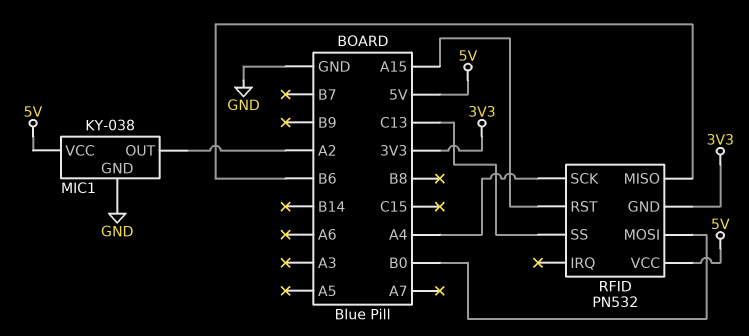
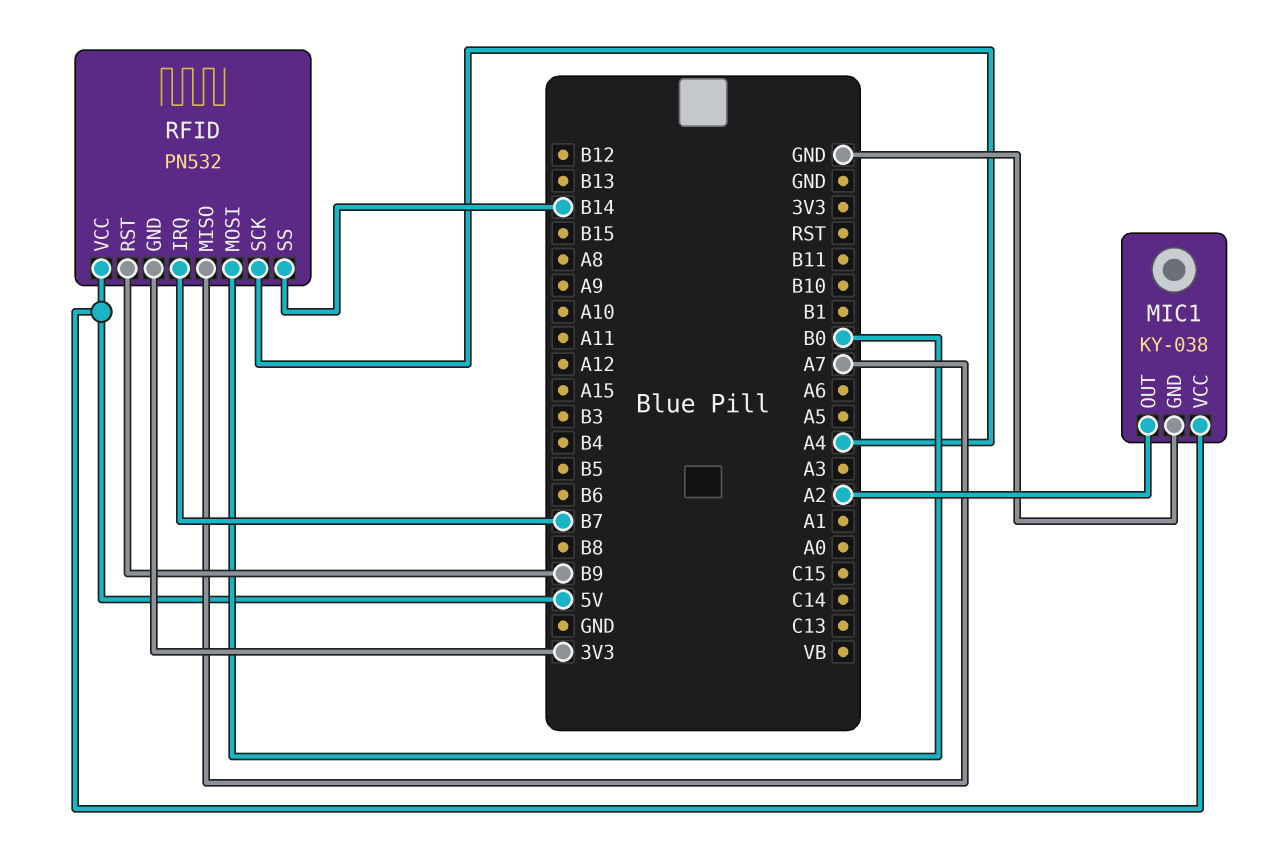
RFID pin IRQ: none -> B7
RFID pin MISO: B6 -> A7
RFID pin RST: A15 -> B9
RFID pin SS: C13 -> B14

